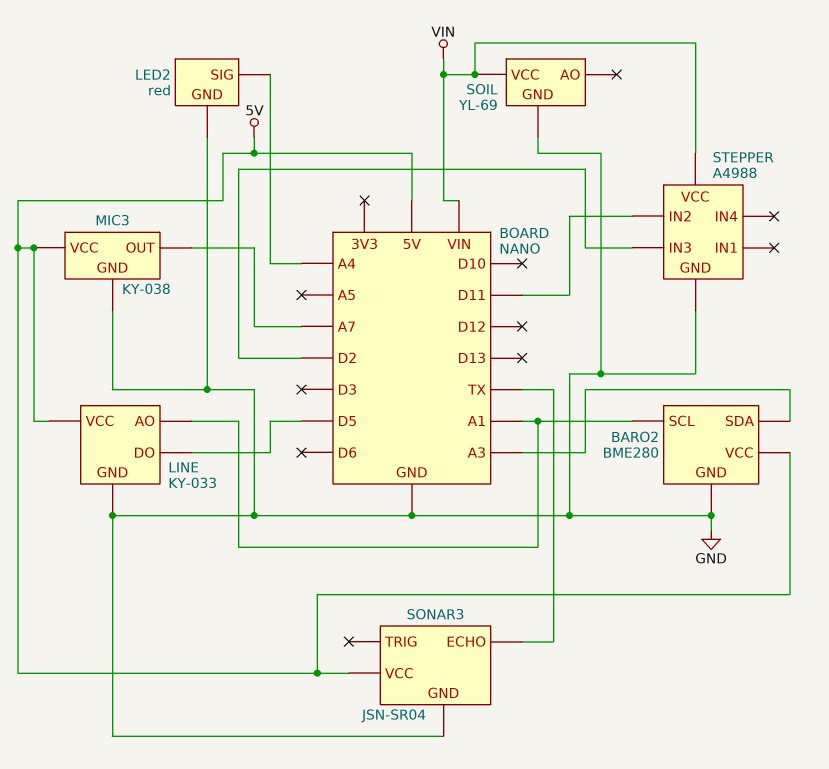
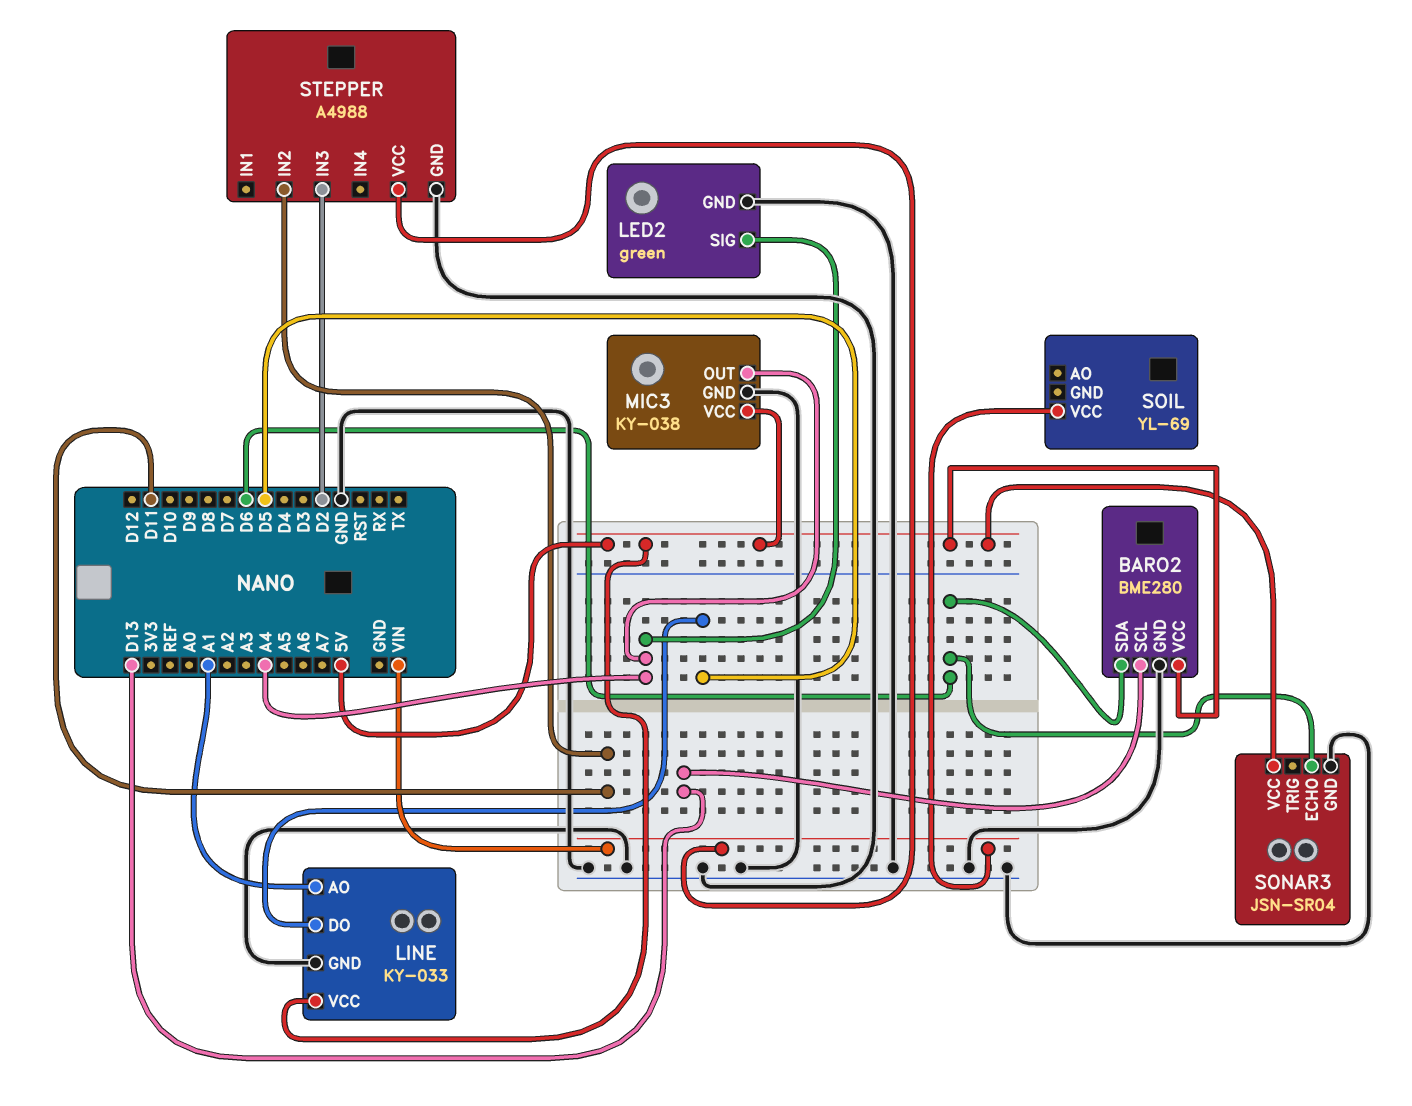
BARO2 pin SCL: A1 -> D13
BARO2 pin SDA: A3 -> D6
LED2: red -> green
MIC3 pin OUT: A7 -> A4
SOIL pin GND: GND -> none
SONAR3 pin ECHO: TX -> D6

